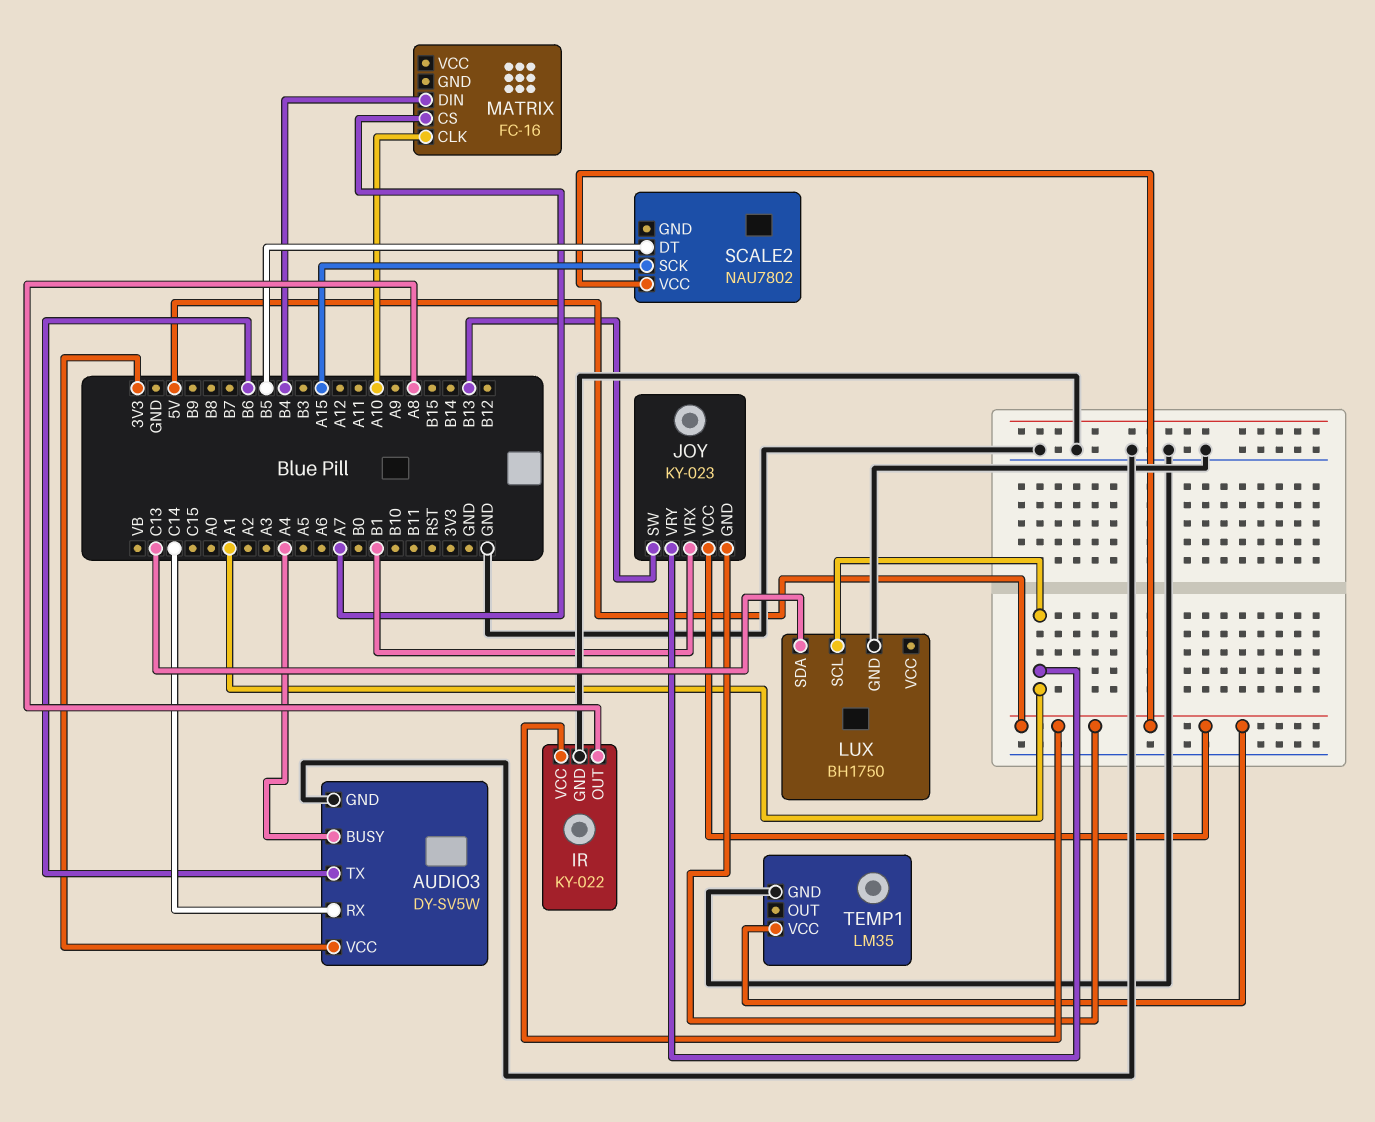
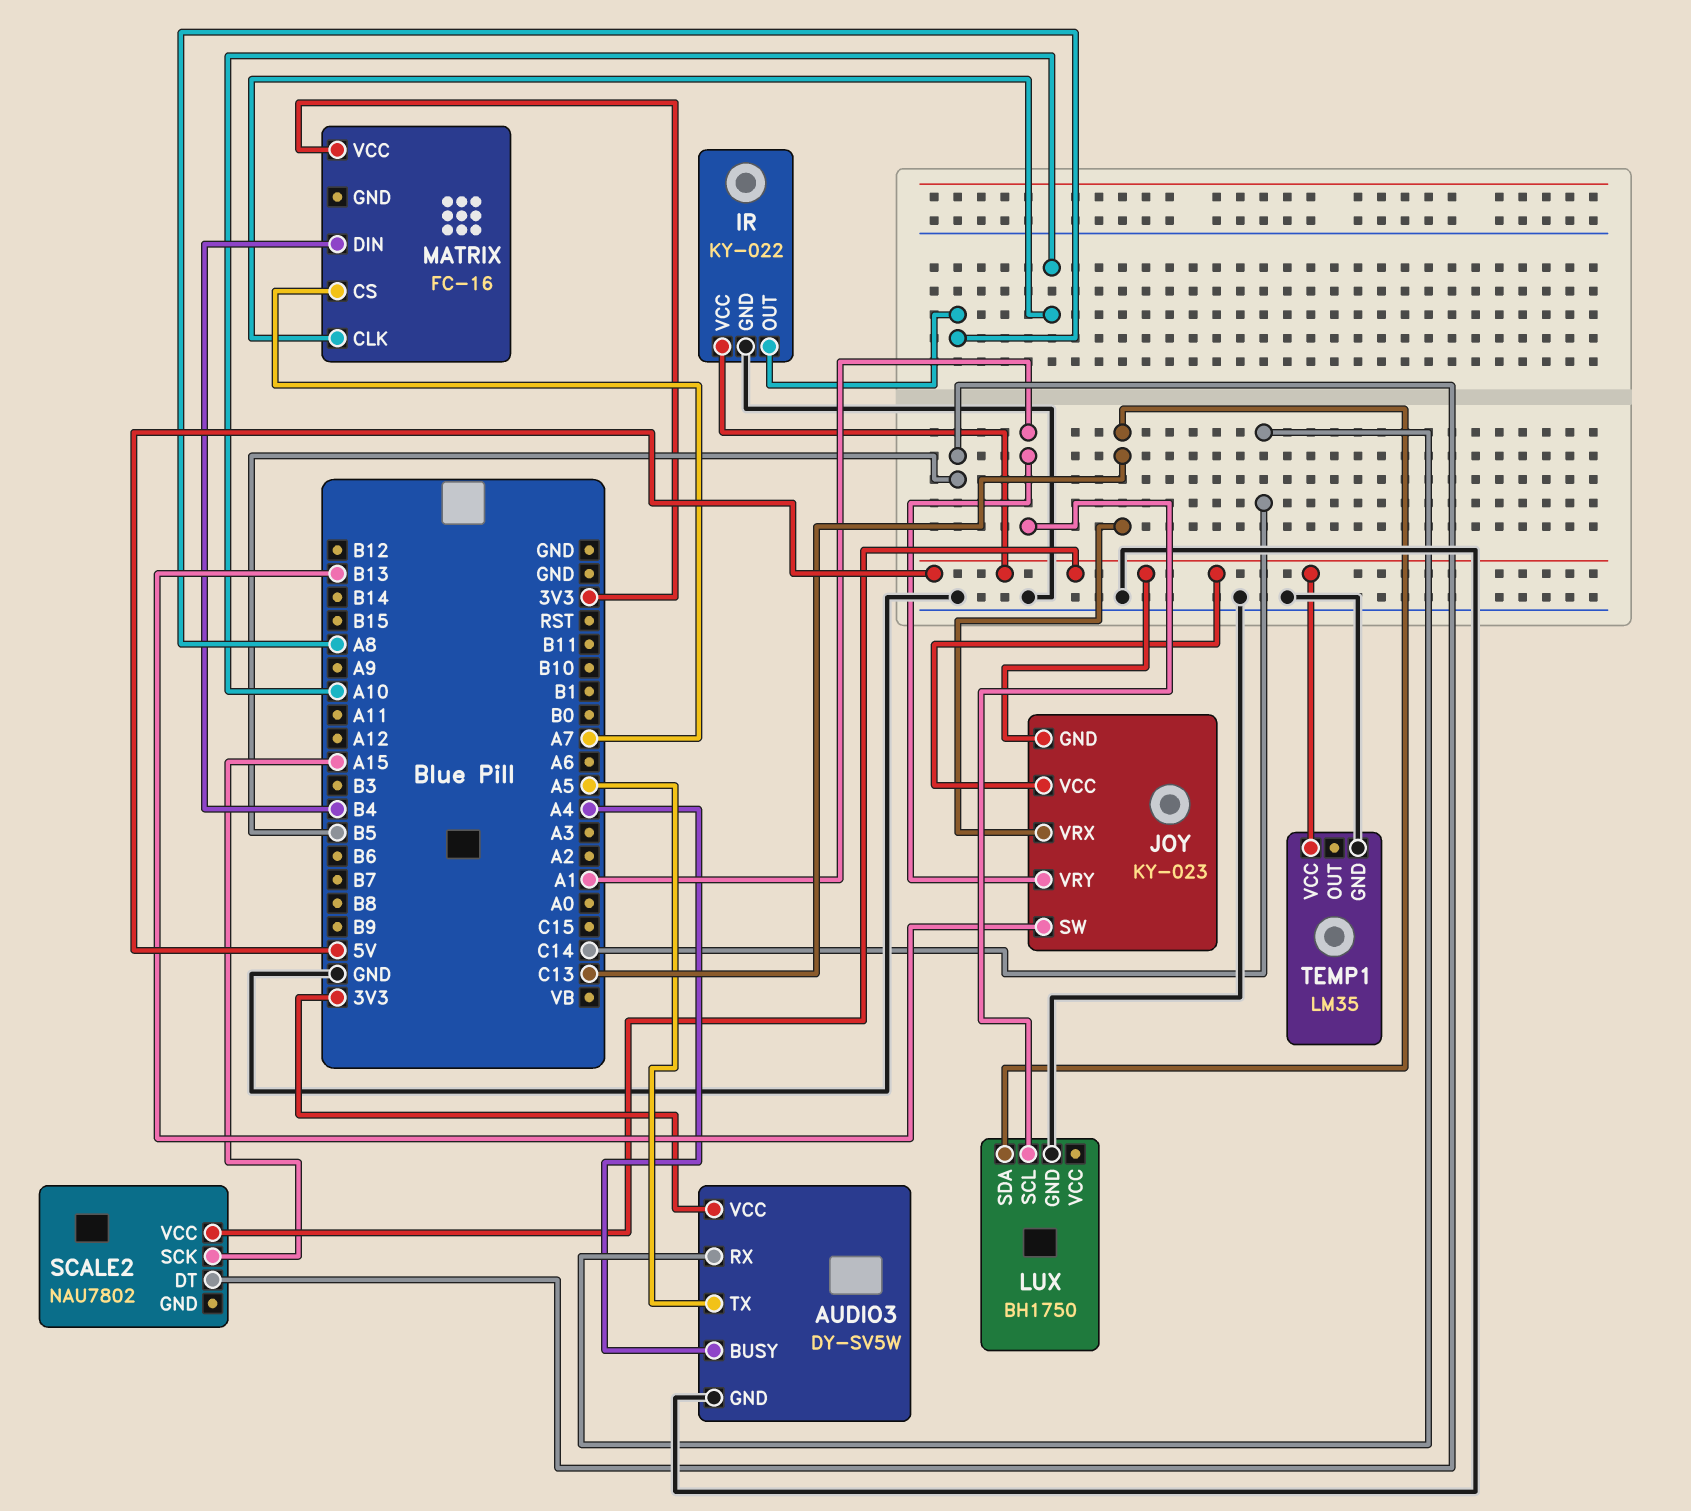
AUDIO3 pin TX: B6 -> A5
JOY pin VRX: B1 -> C13
MATRIX pin VCC: none -> 3V3

